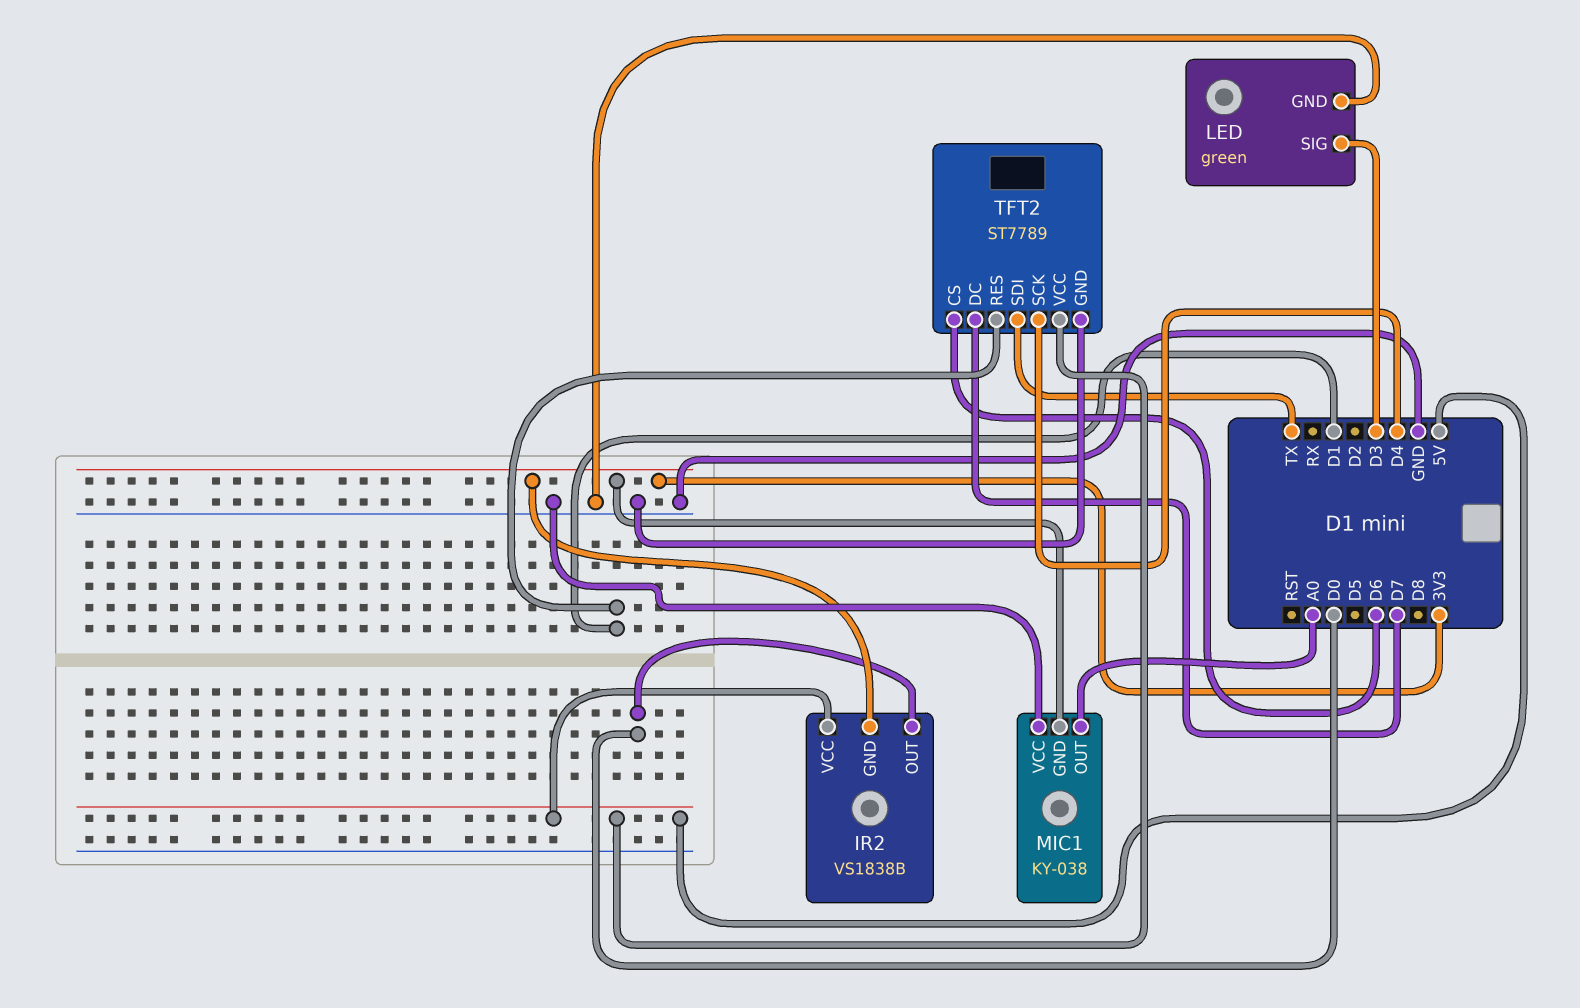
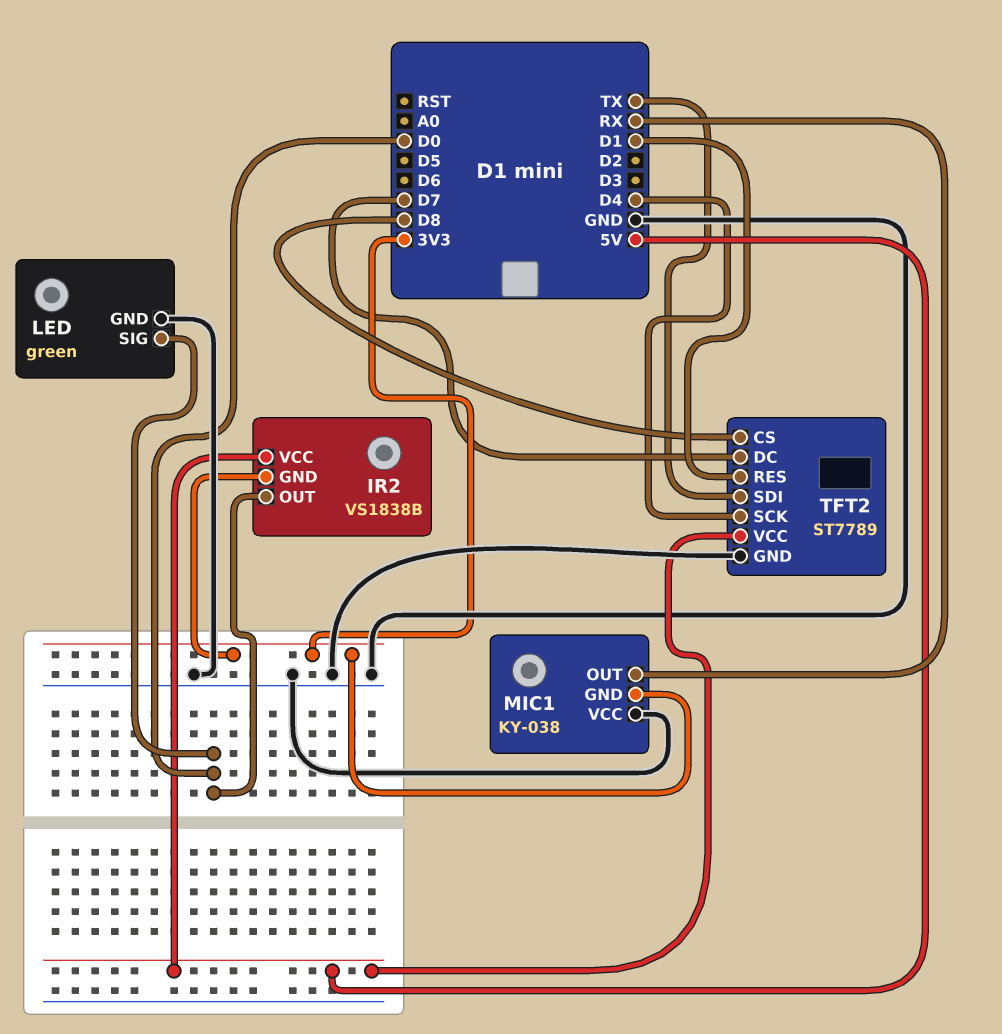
LED pin SIG: D3 -> D0
MIC1 pin OUT: A0 -> RX
TFT2 pin CS: D6 -> D8

